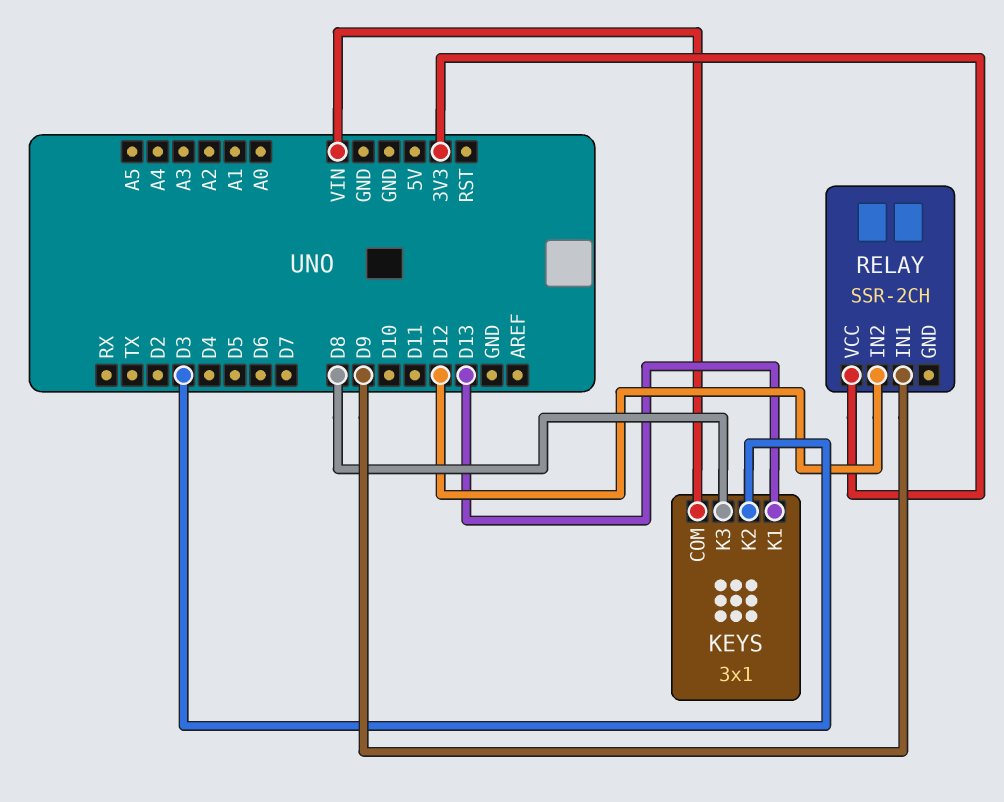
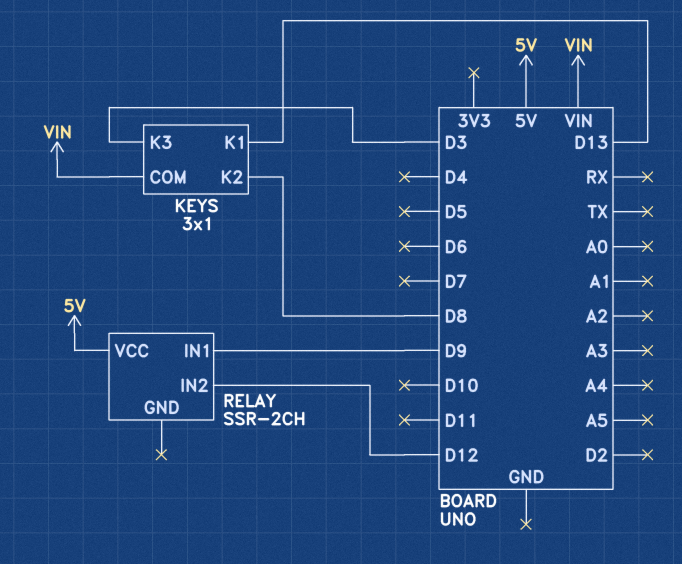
KEYS pin K2: D3 -> D8
KEYS pin K3: D8 -> D3
RELAY pin VCC: 3V3 -> 5V

